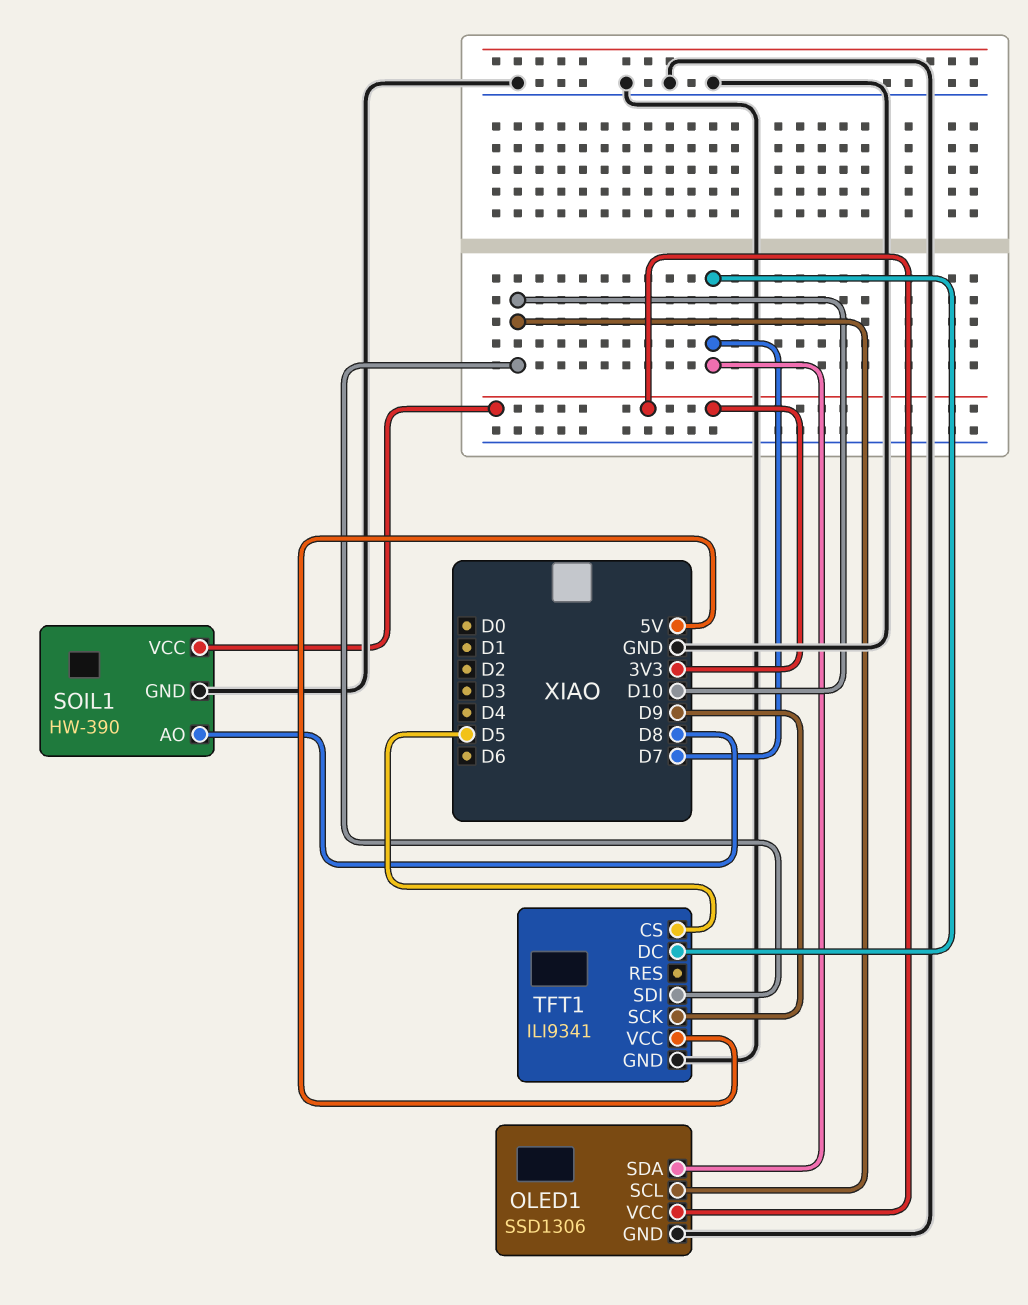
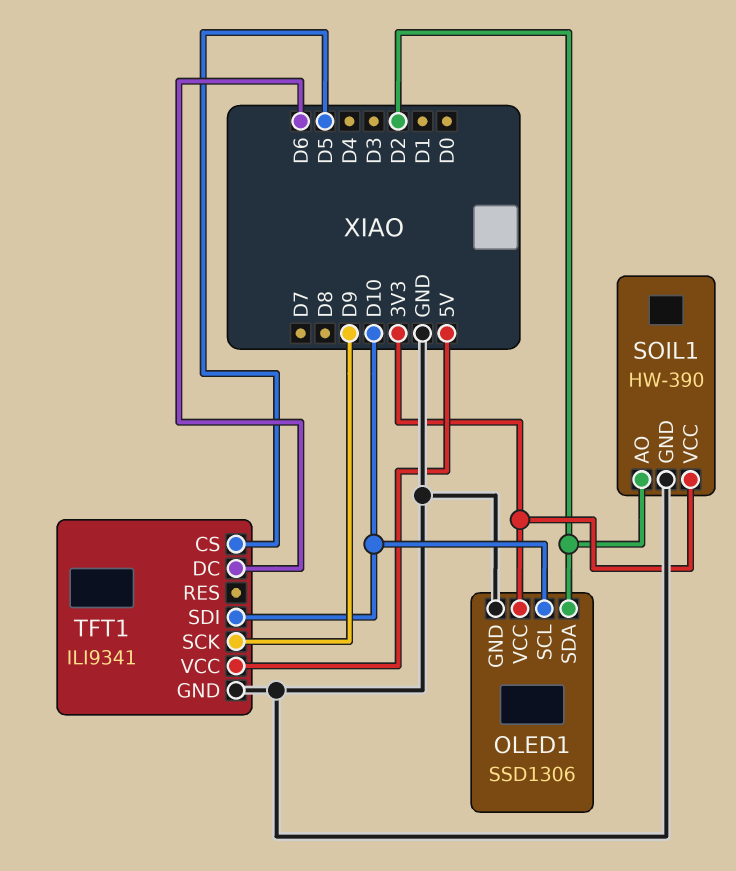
OLED1 pin SDA: D7 -> D2
SOIL1 pin AO: D8 -> D2
TFT1 pin DC: D7 -> D6

